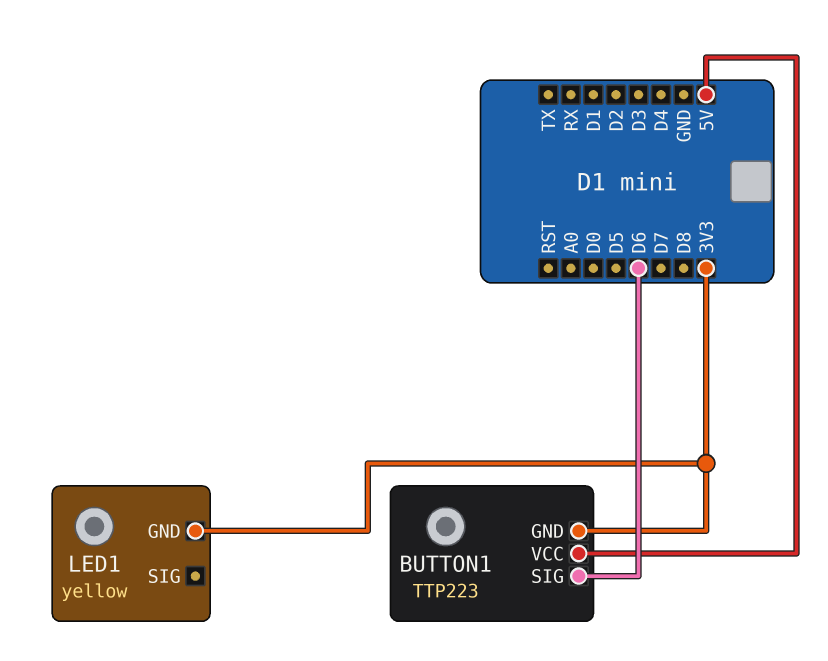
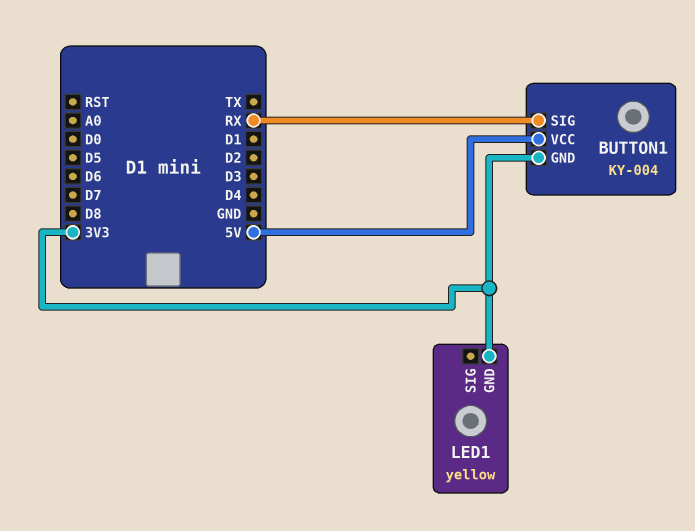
BUTTON1: TTP223 -> KY-004
BUTTON1 pin SIG: D6 -> RX

